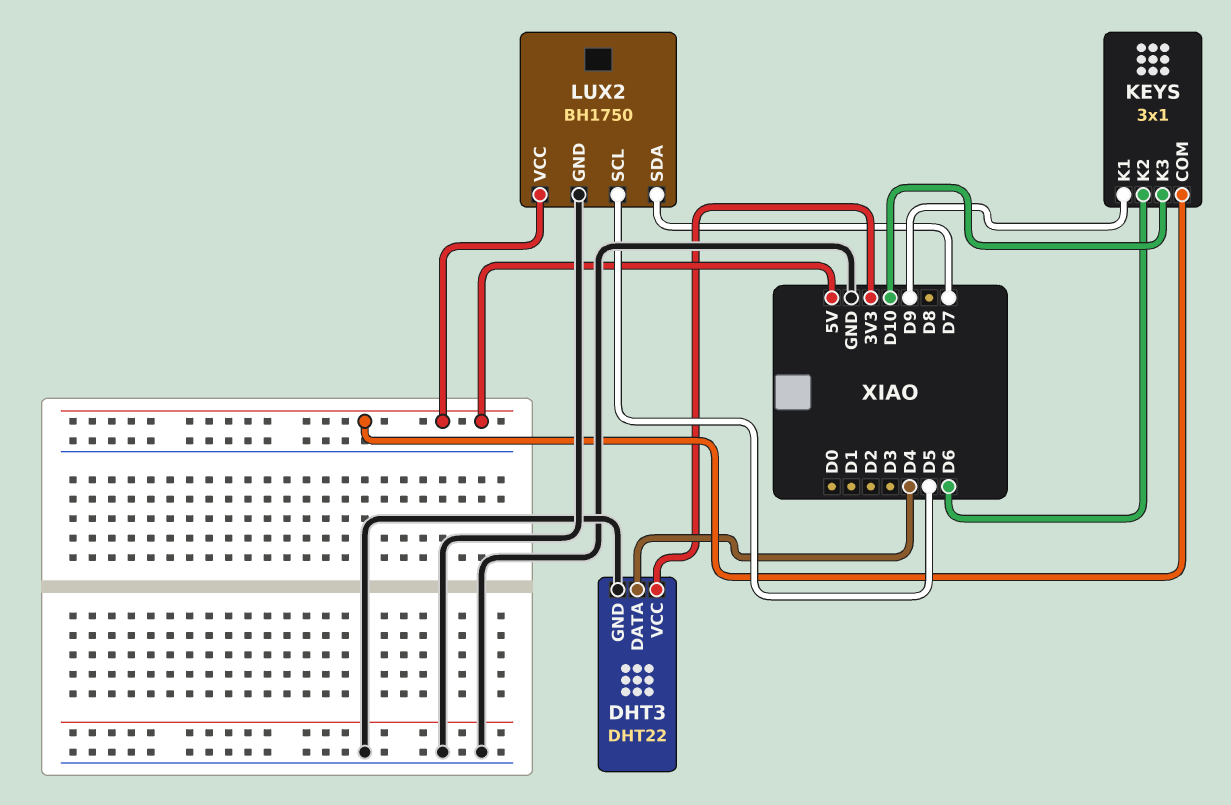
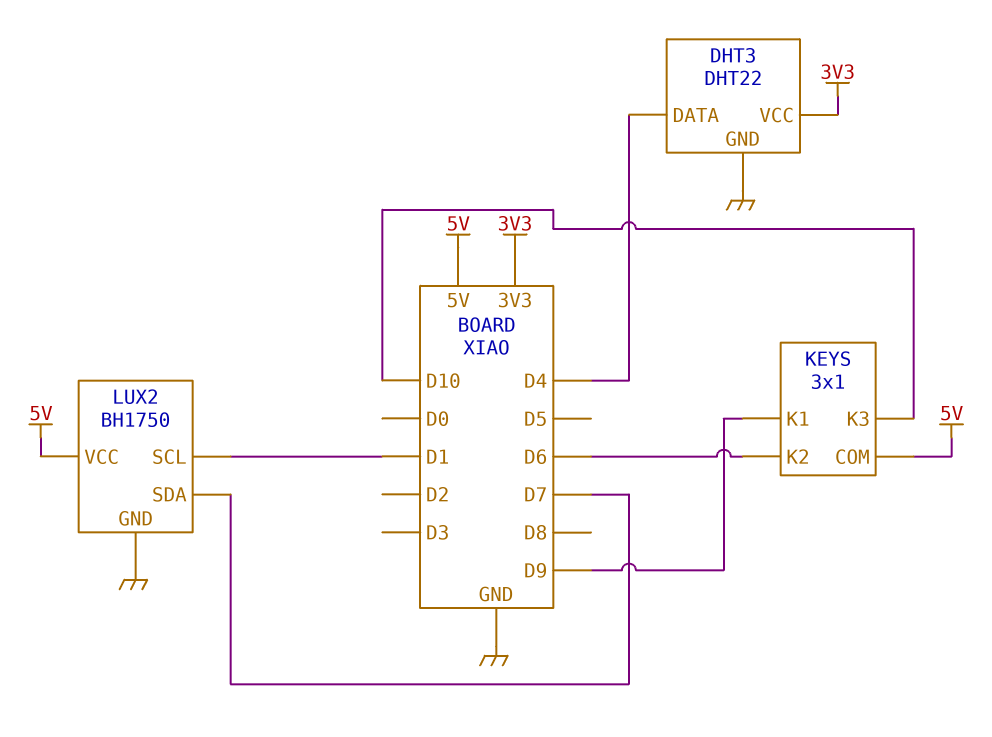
LUX2 pin SCL: D5 -> D1

